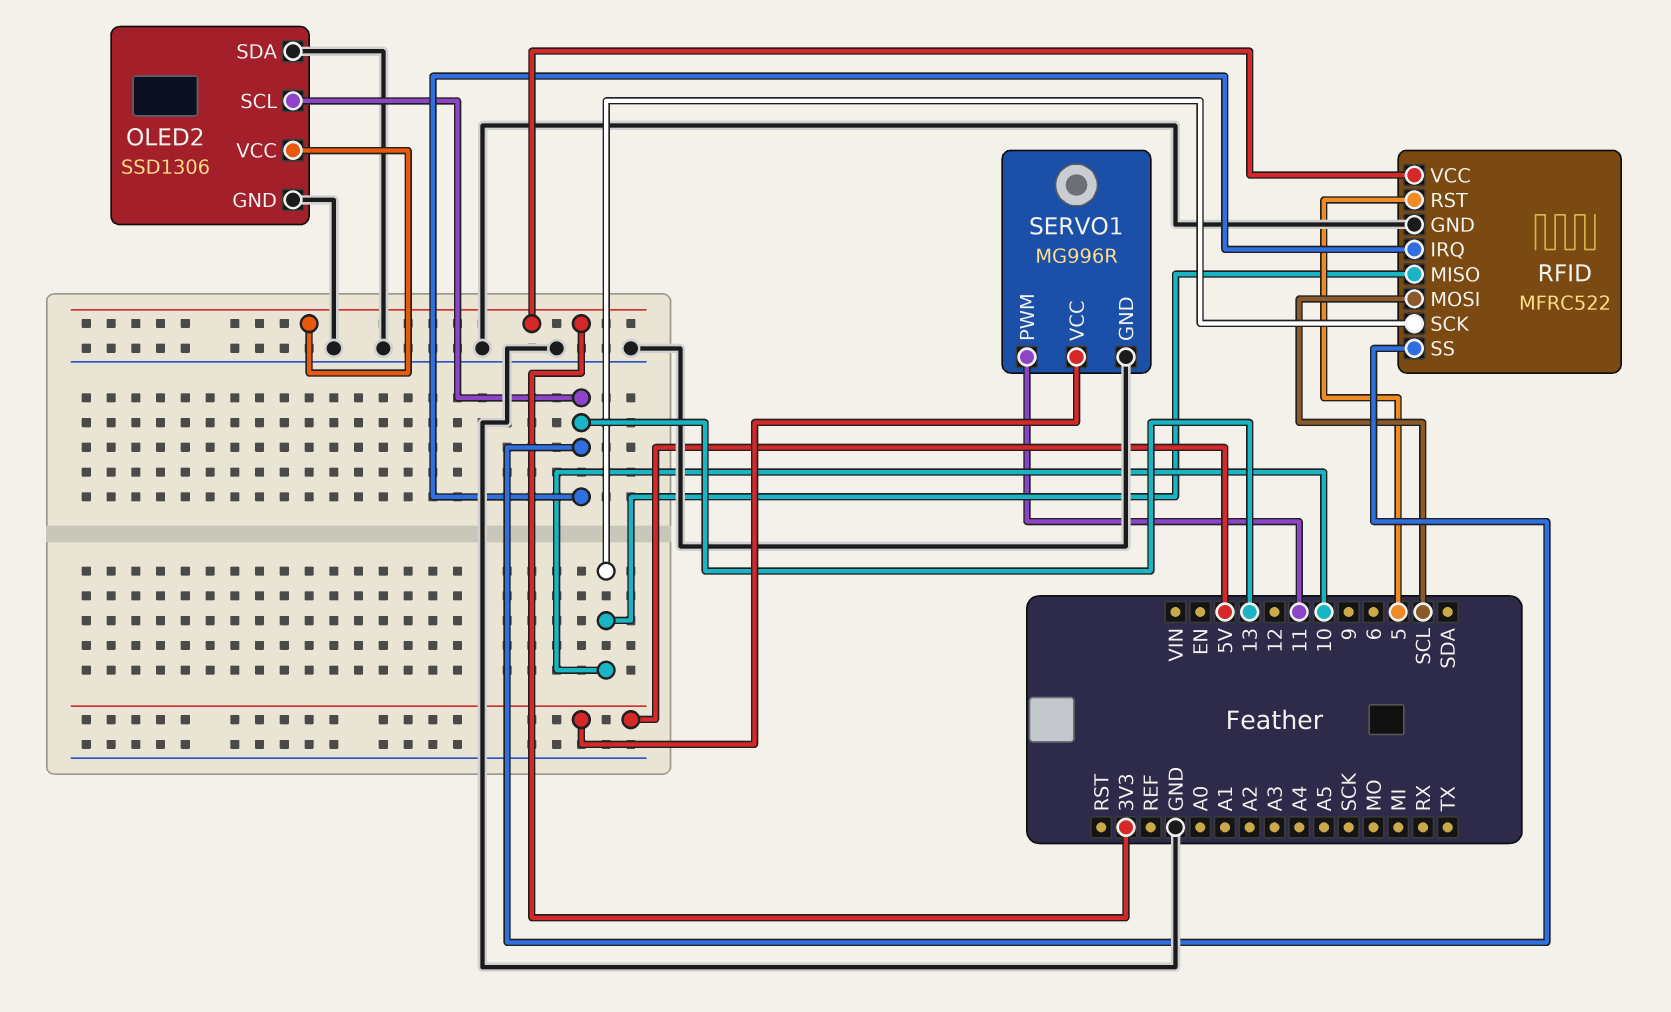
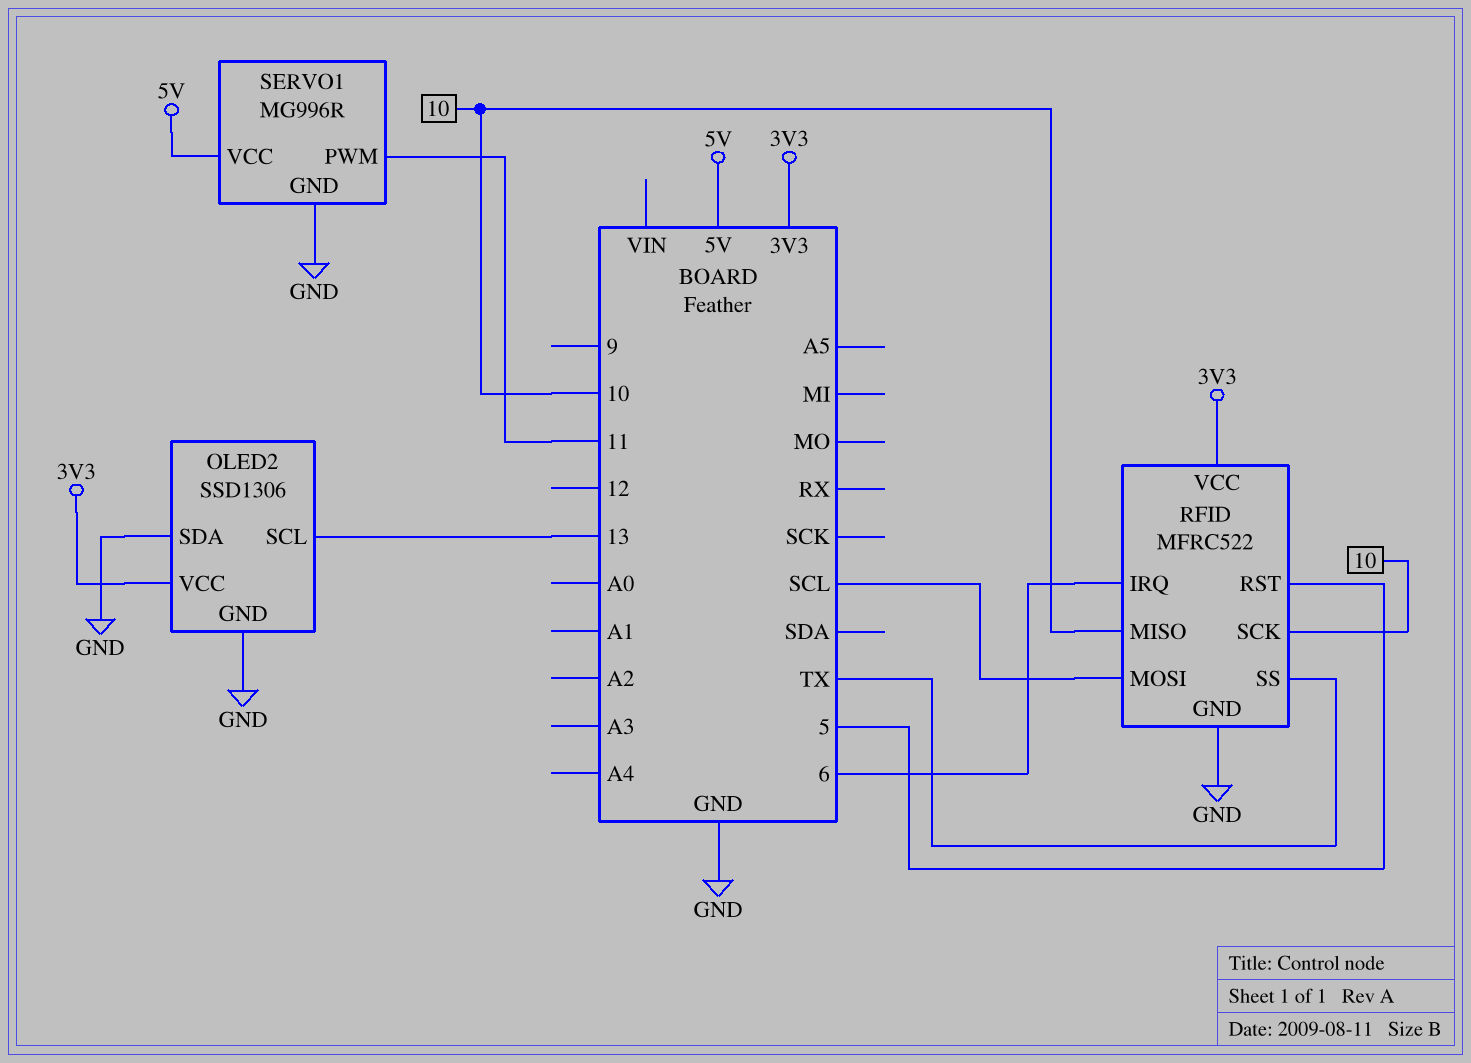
RFID pin IRQ: 13 -> 6
RFID pin SS: 13 -> TX

